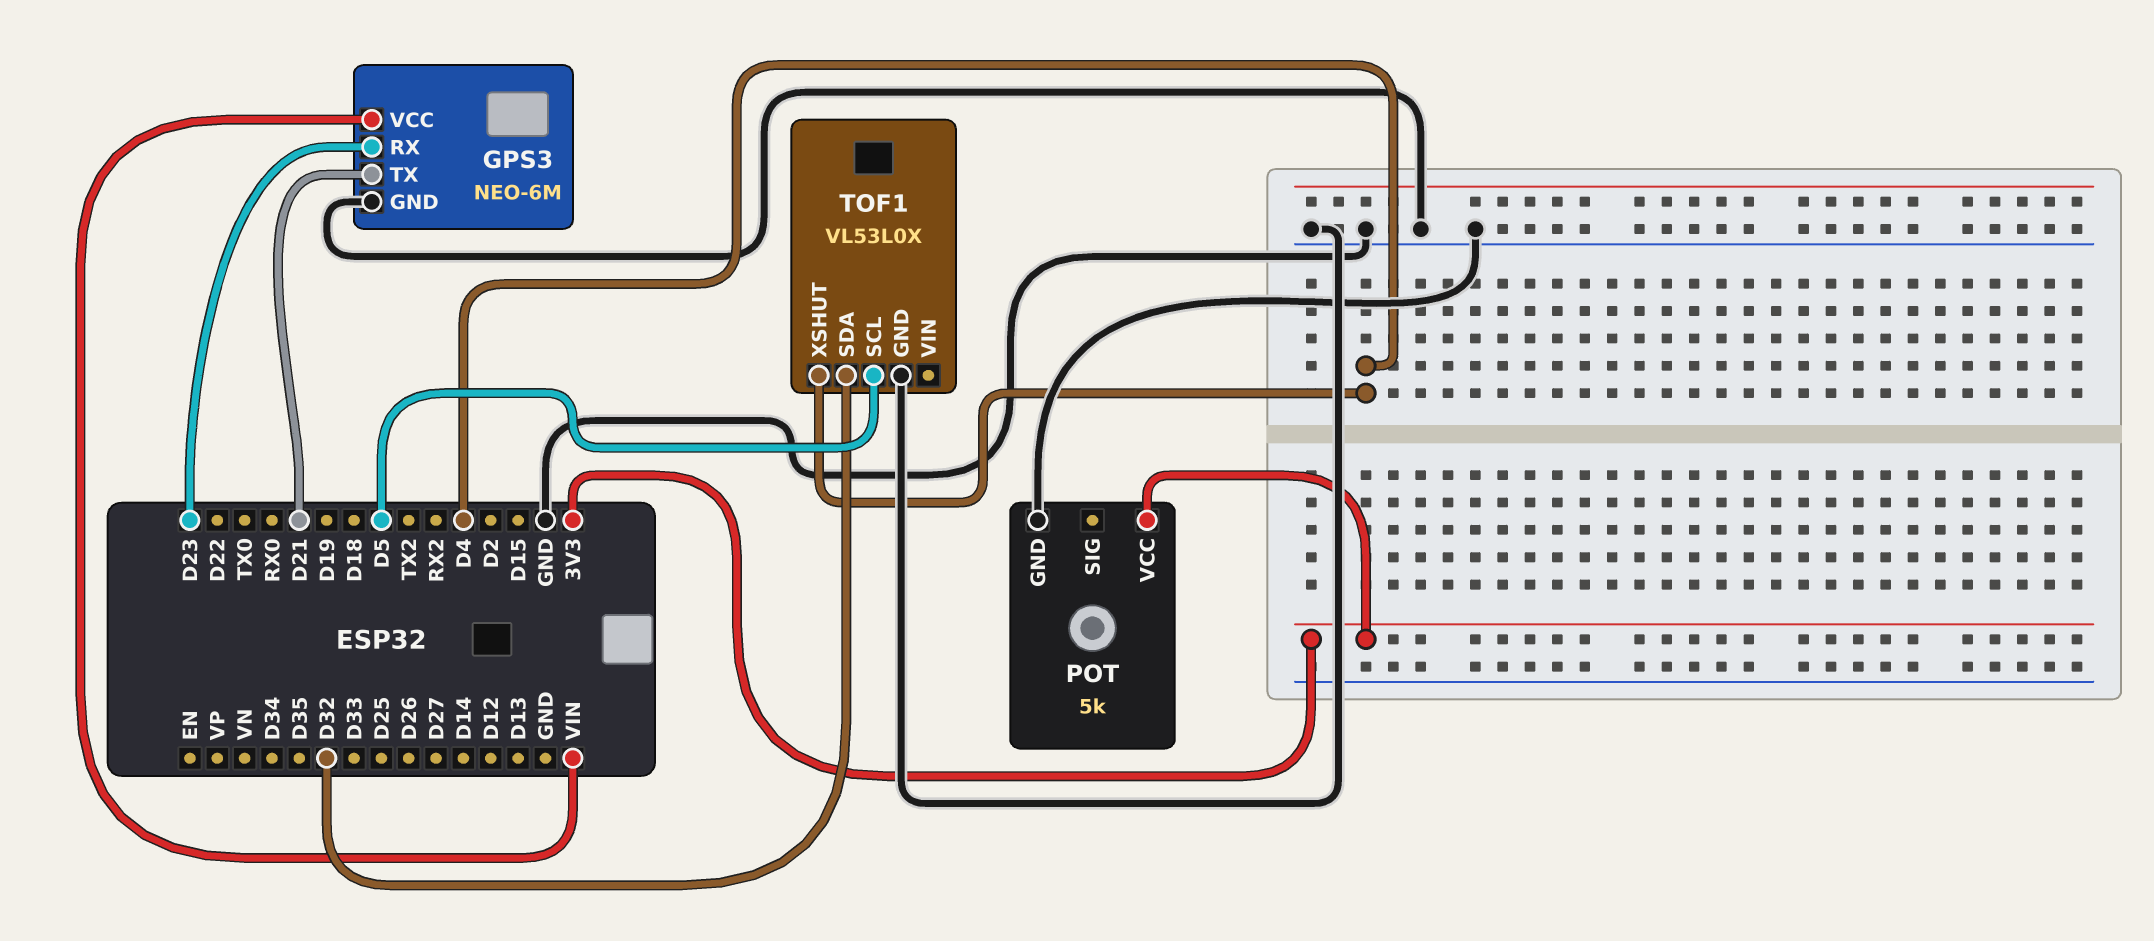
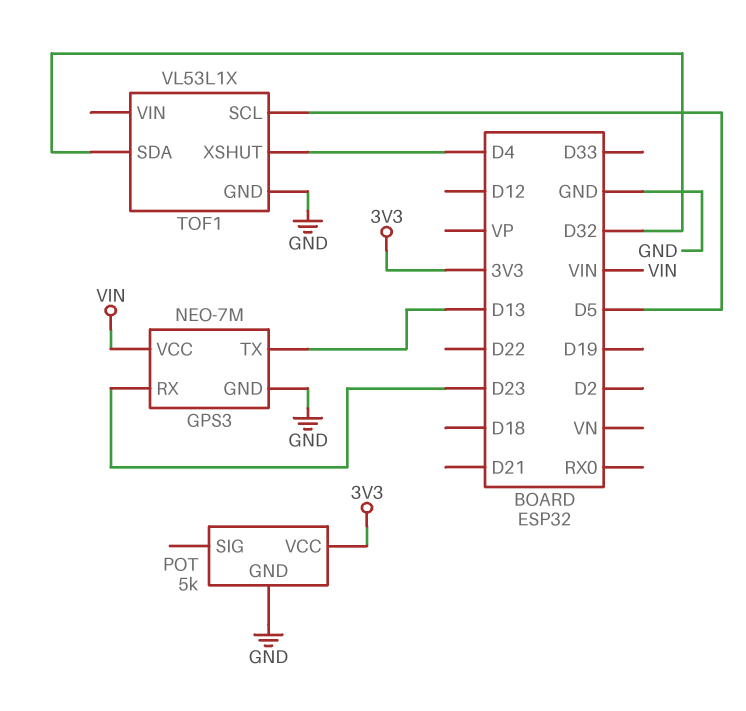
GPS3: NEO-6M -> NEO-7M
GPS3 pin TX: D21 -> D13
TOF1: VL53L0X -> VL53L1X

